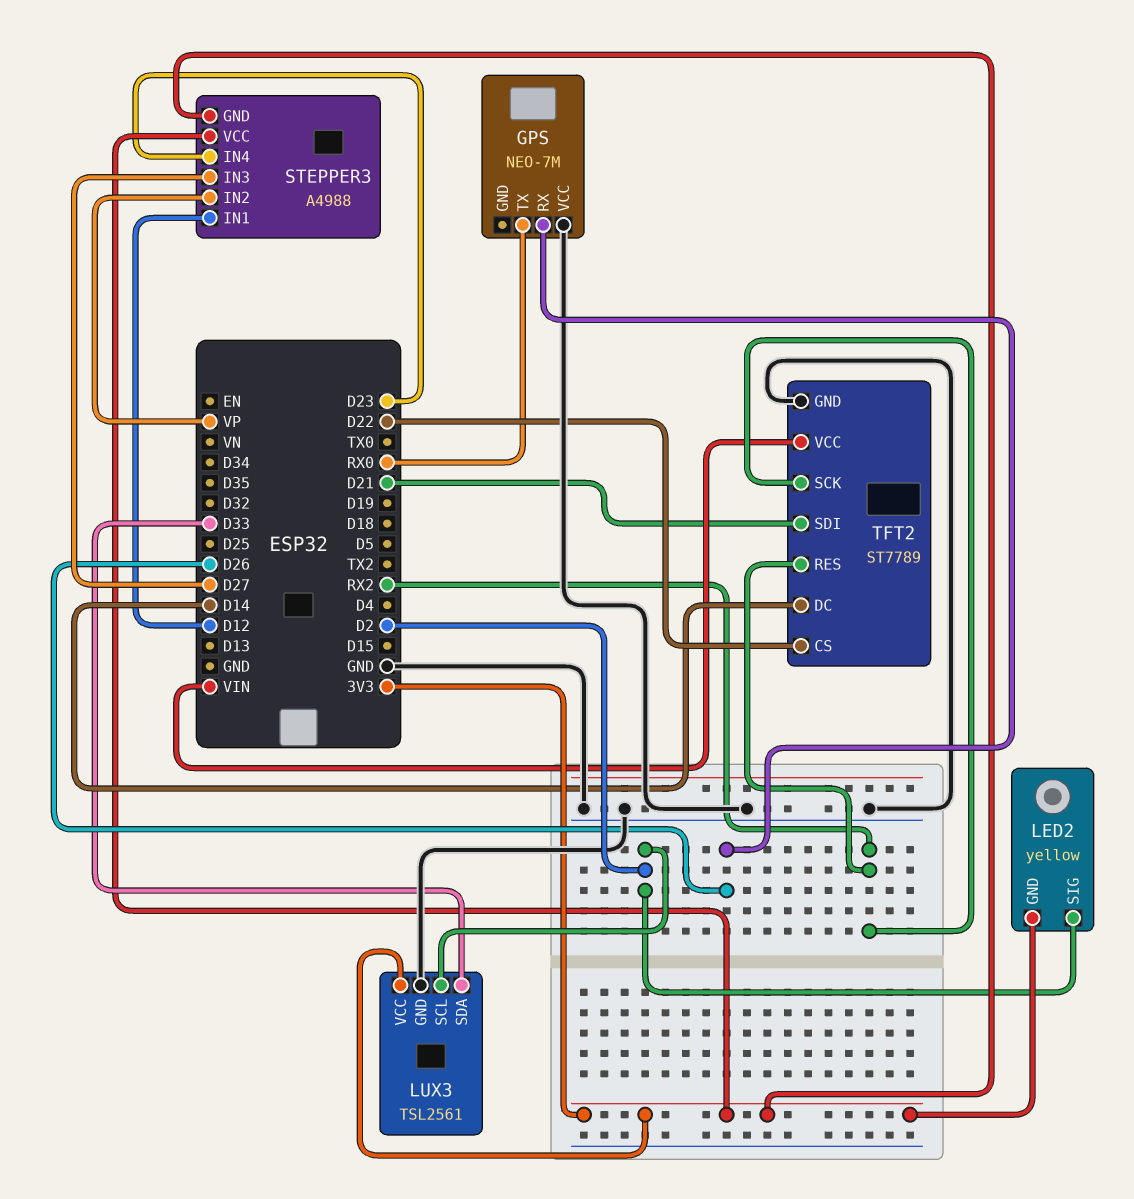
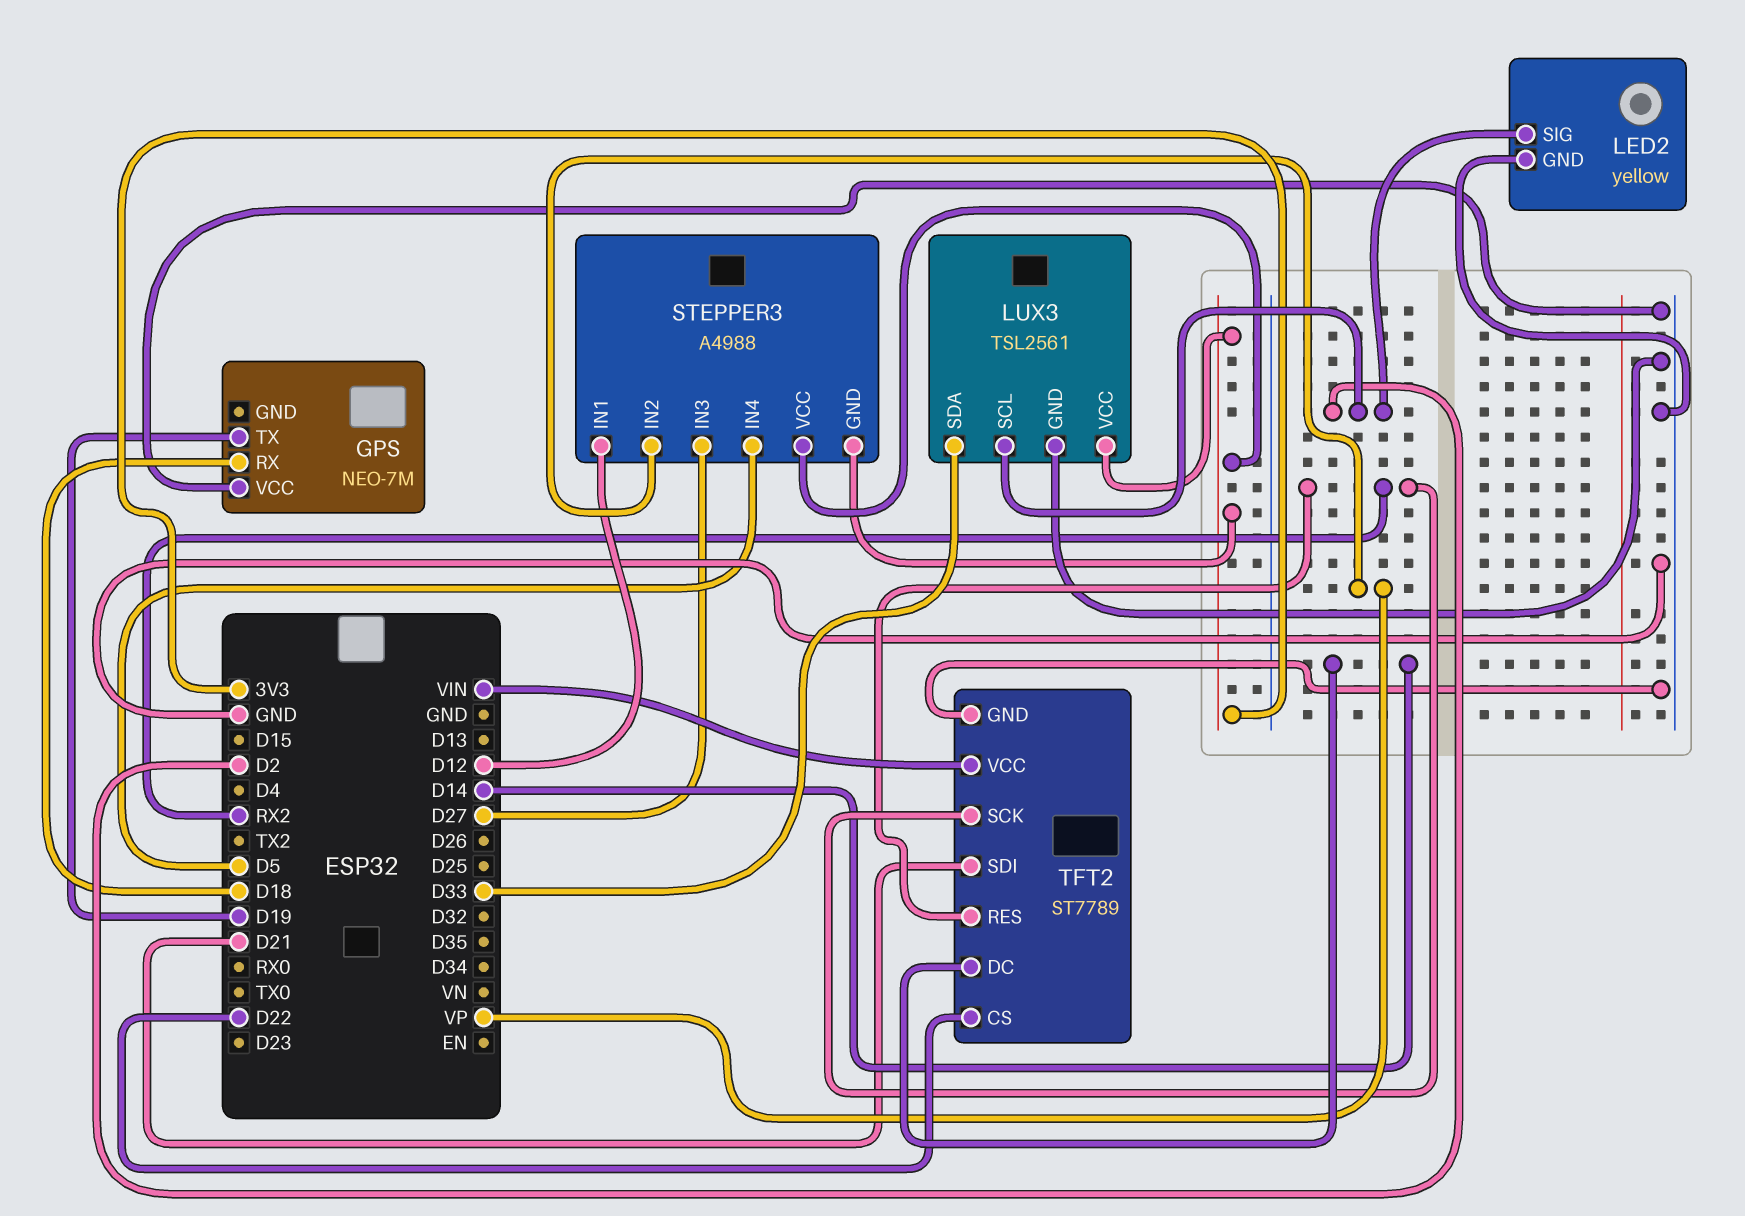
GPS pin RX: D26 -> D18
GPS pin TX: RX0 -> D19
LED2 pin GND: 3V3 -> GND
STEPPER3 pin IN4: D23 -> D5

